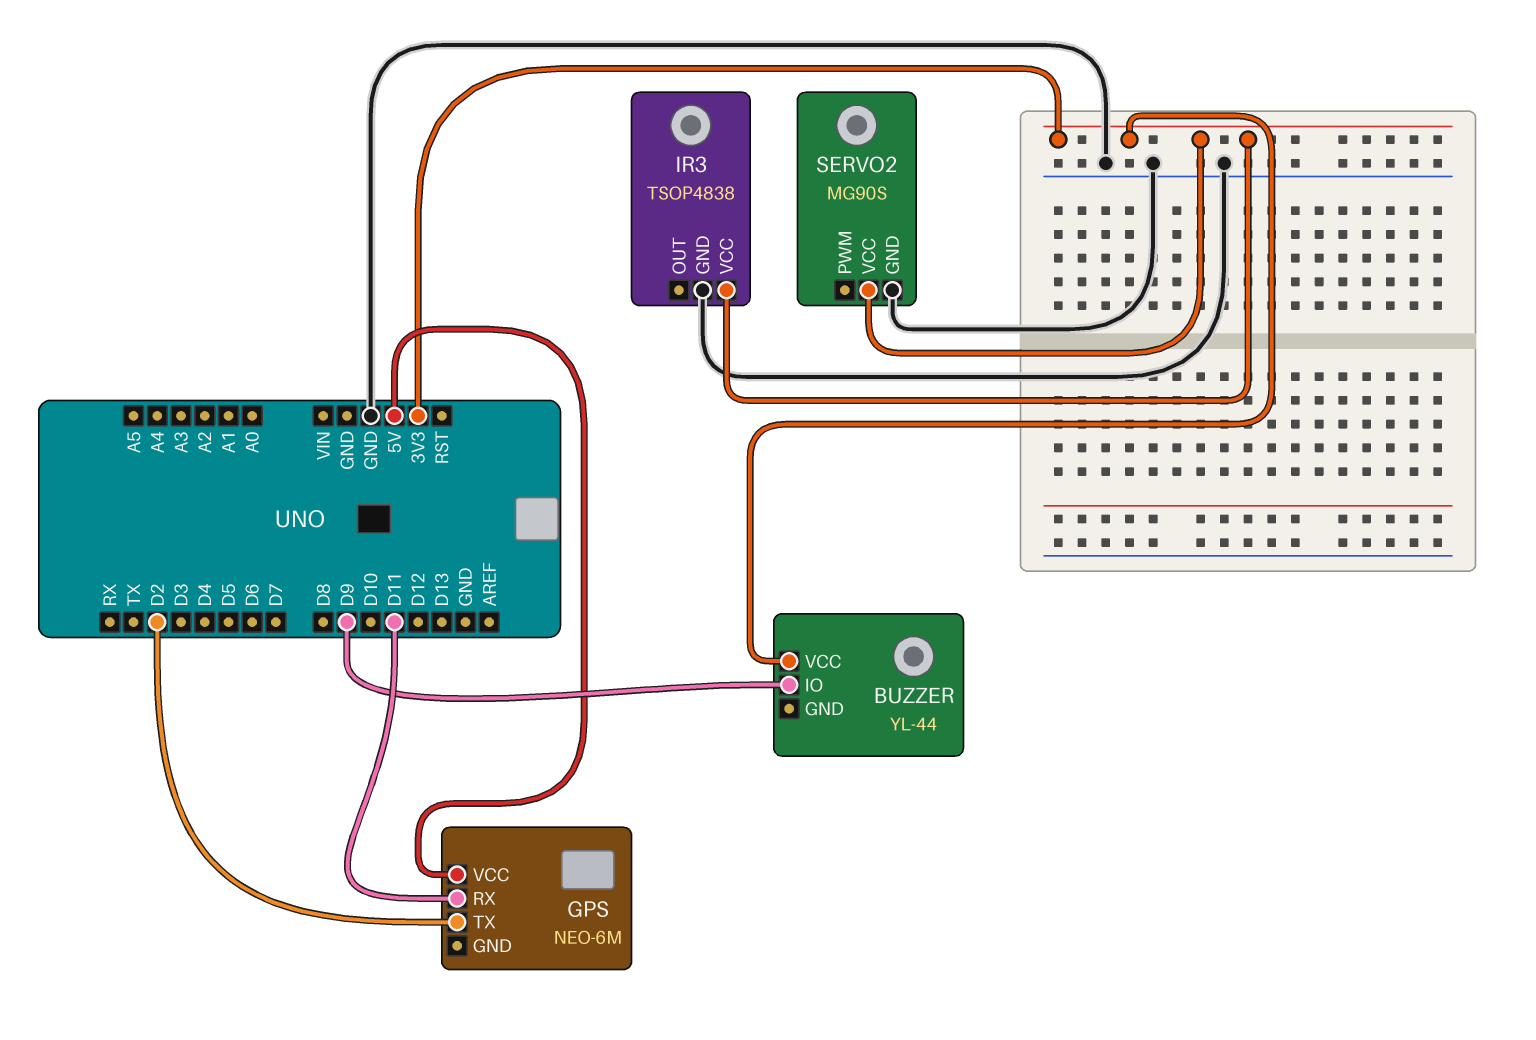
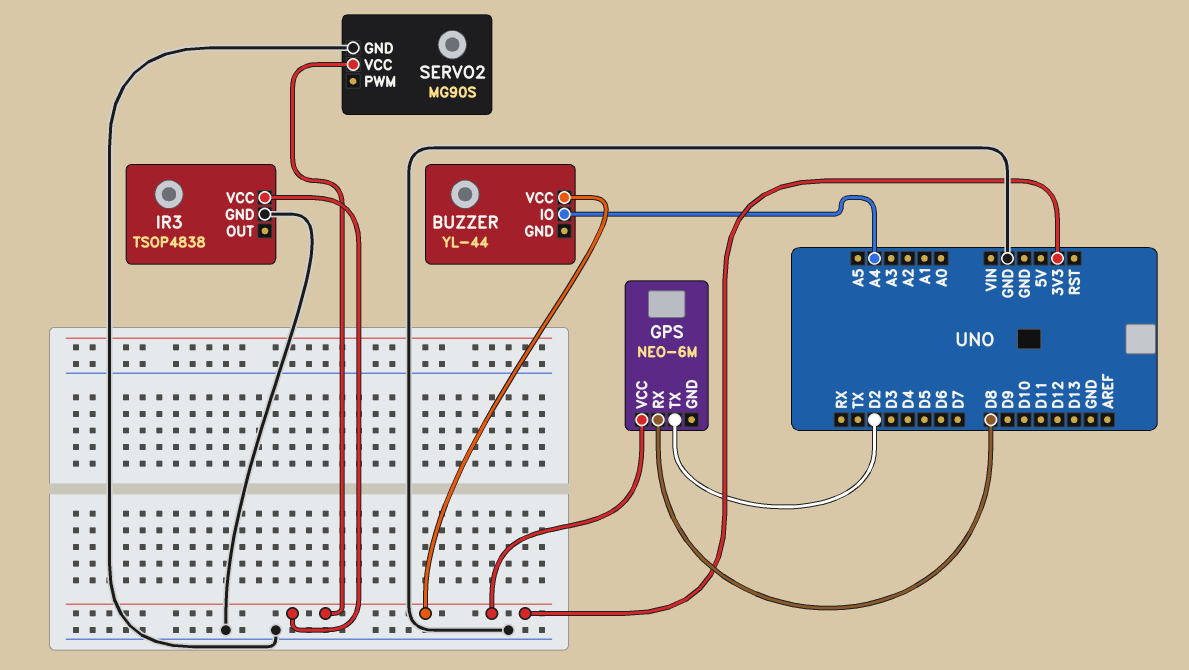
BUZZER pin IO: D9 -> A4
GPS pin RX: D11 -> D8
GPS pin VCC: 5V -> 3V3

